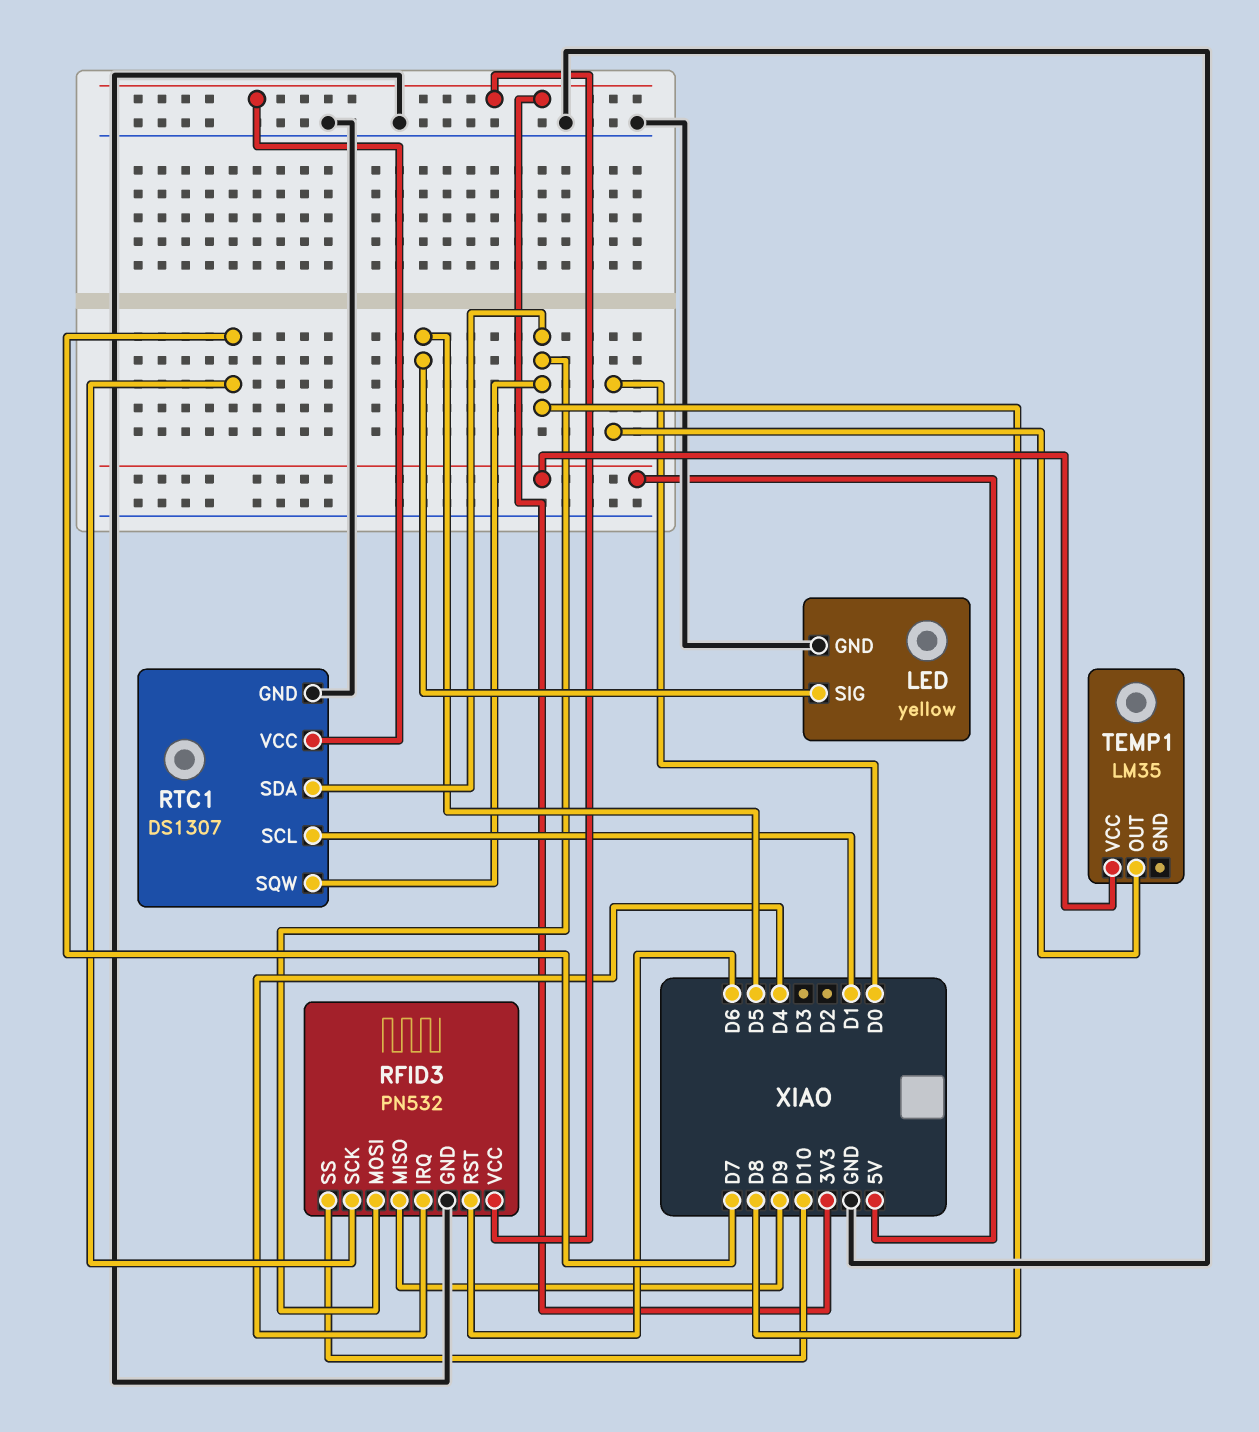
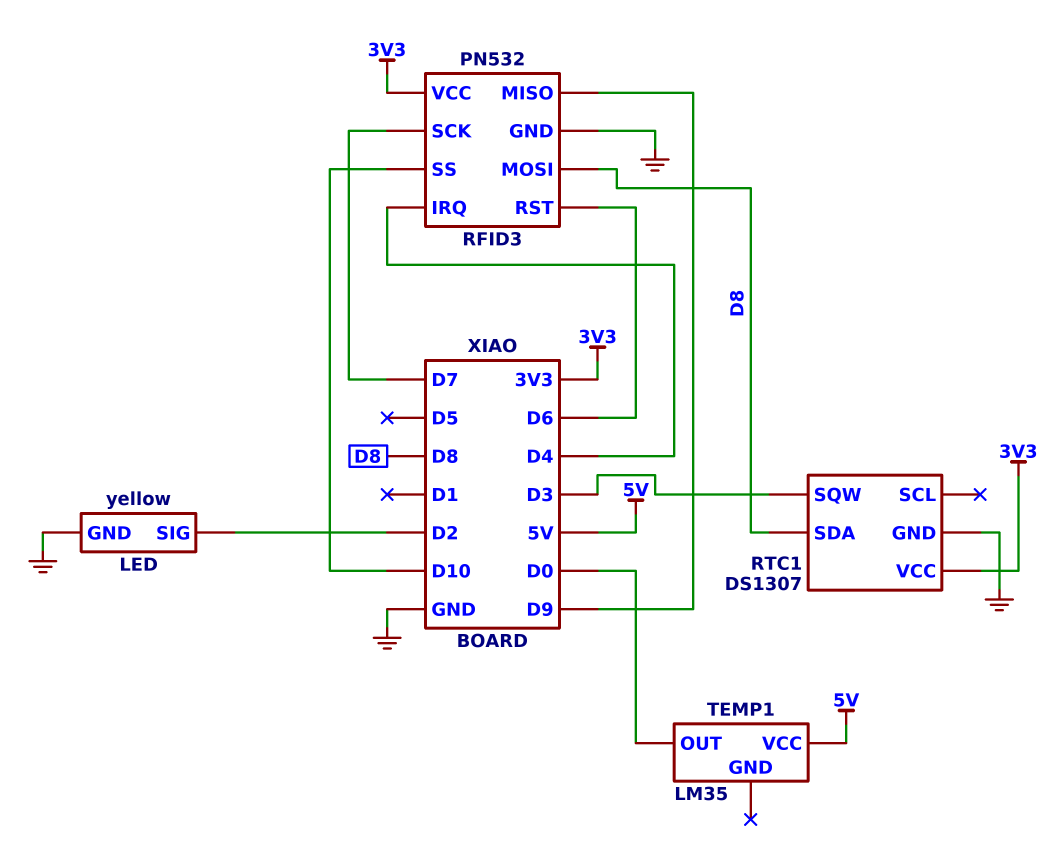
LED pin SIG: D5 -> D2
RTC1 pin SCL: D1 -> none
RTC1 pin SQW: D8 -> D3

